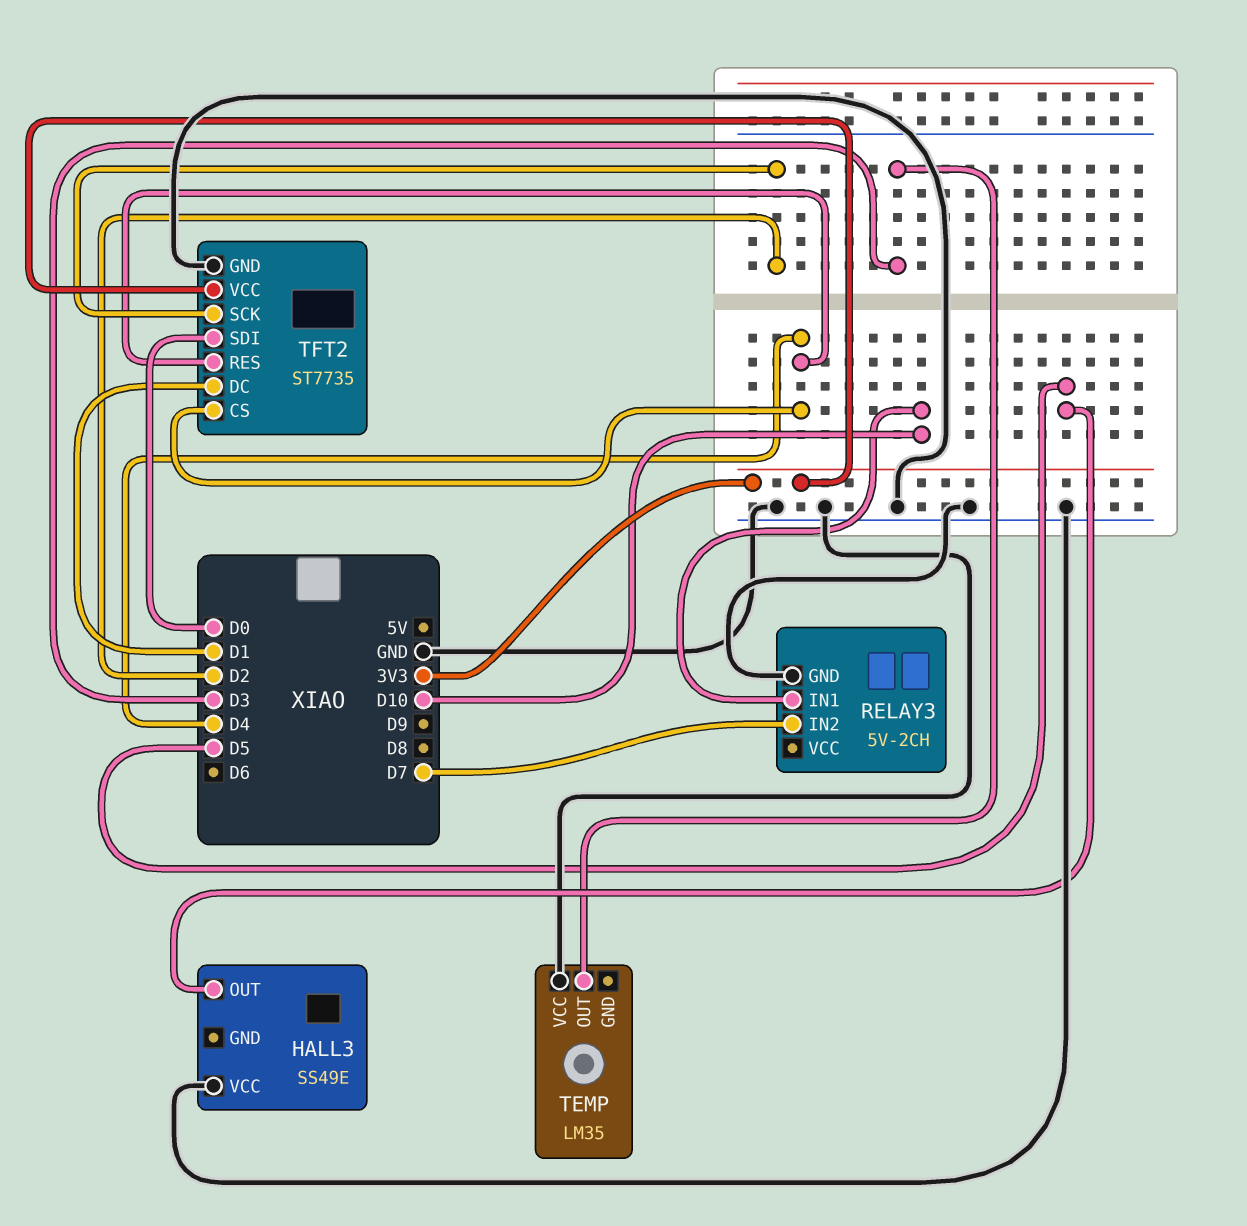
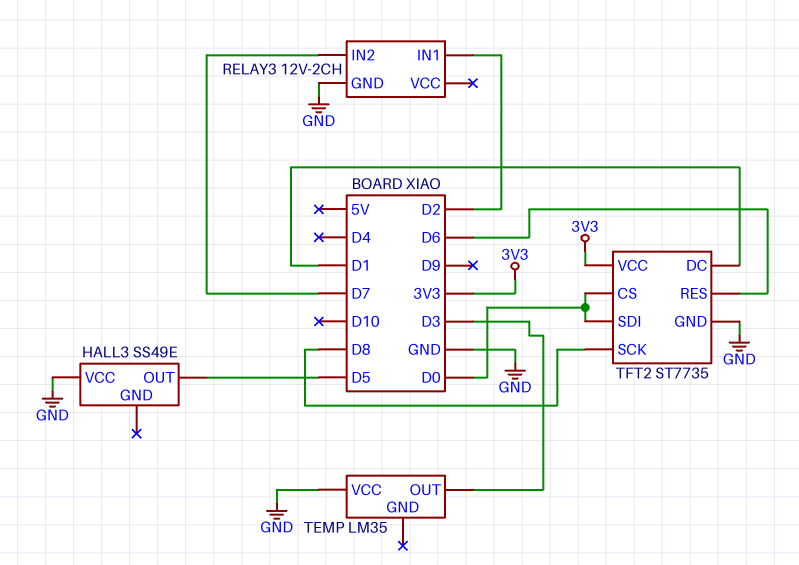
RELAY3: 5V-2CH -> 12V-2CH
RELAY3 pin IN1: D10 -> D2
TFT2 pin CS: D4 -> D0
TFT2 pin RES: D4 -> D6
TFT2 pin SCK: D2 -> D8

